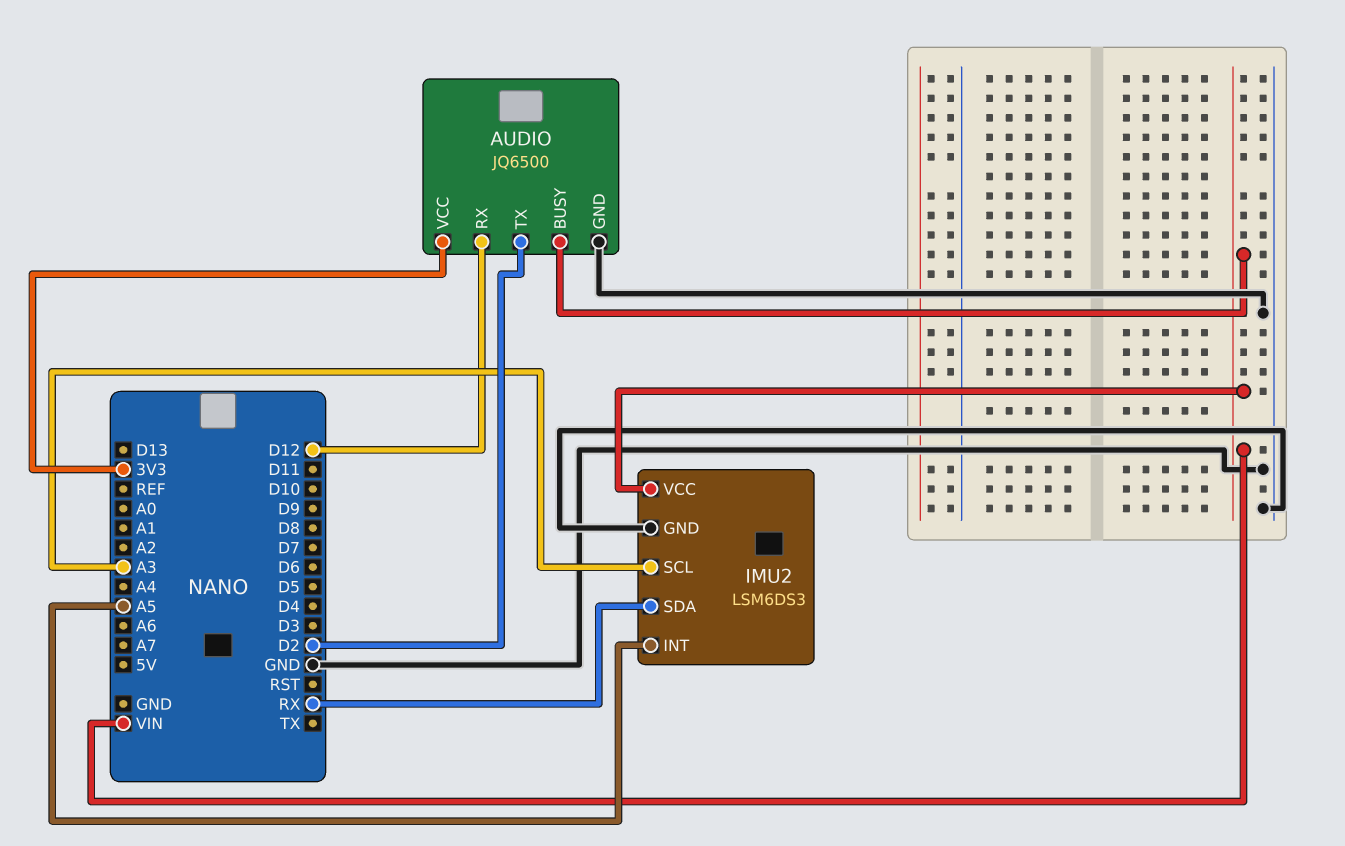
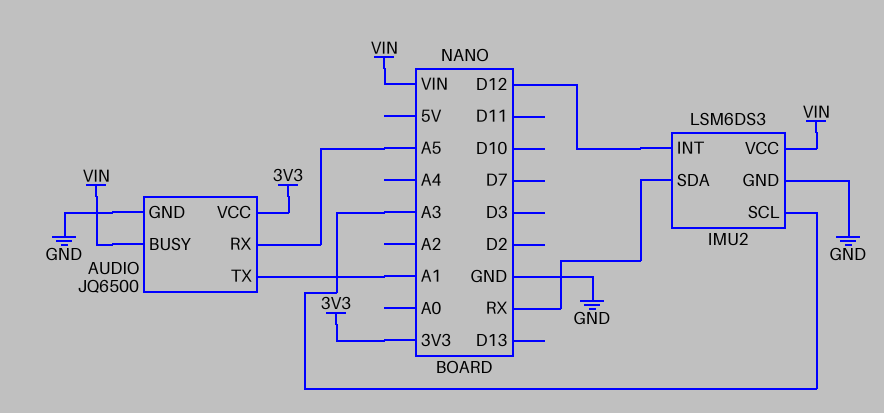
AUDIO pin RX: D12 -> A5
AUDIO pin TX: D2 -> A1
IMU2 pin INT: A5 -> D12

